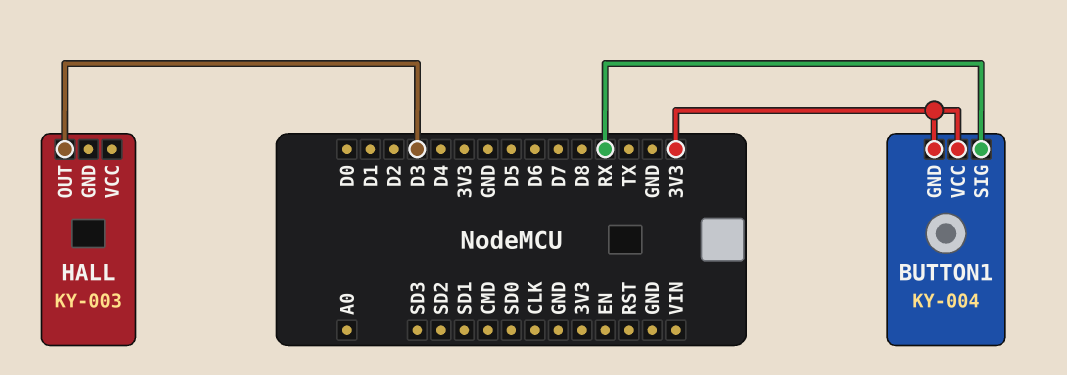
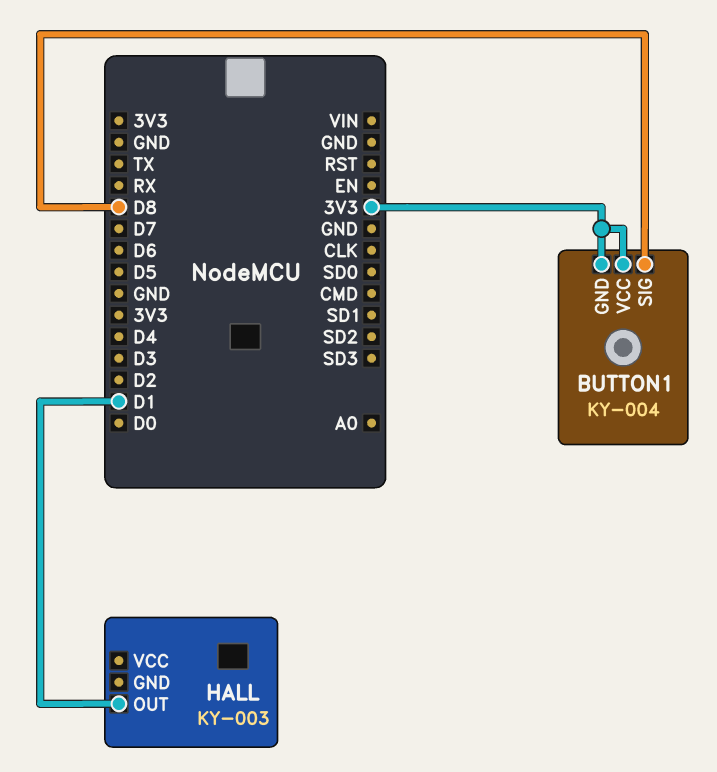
BUTTON1 pin SIG: RX -> D8
HALL pin OUT: D3 -> D1

